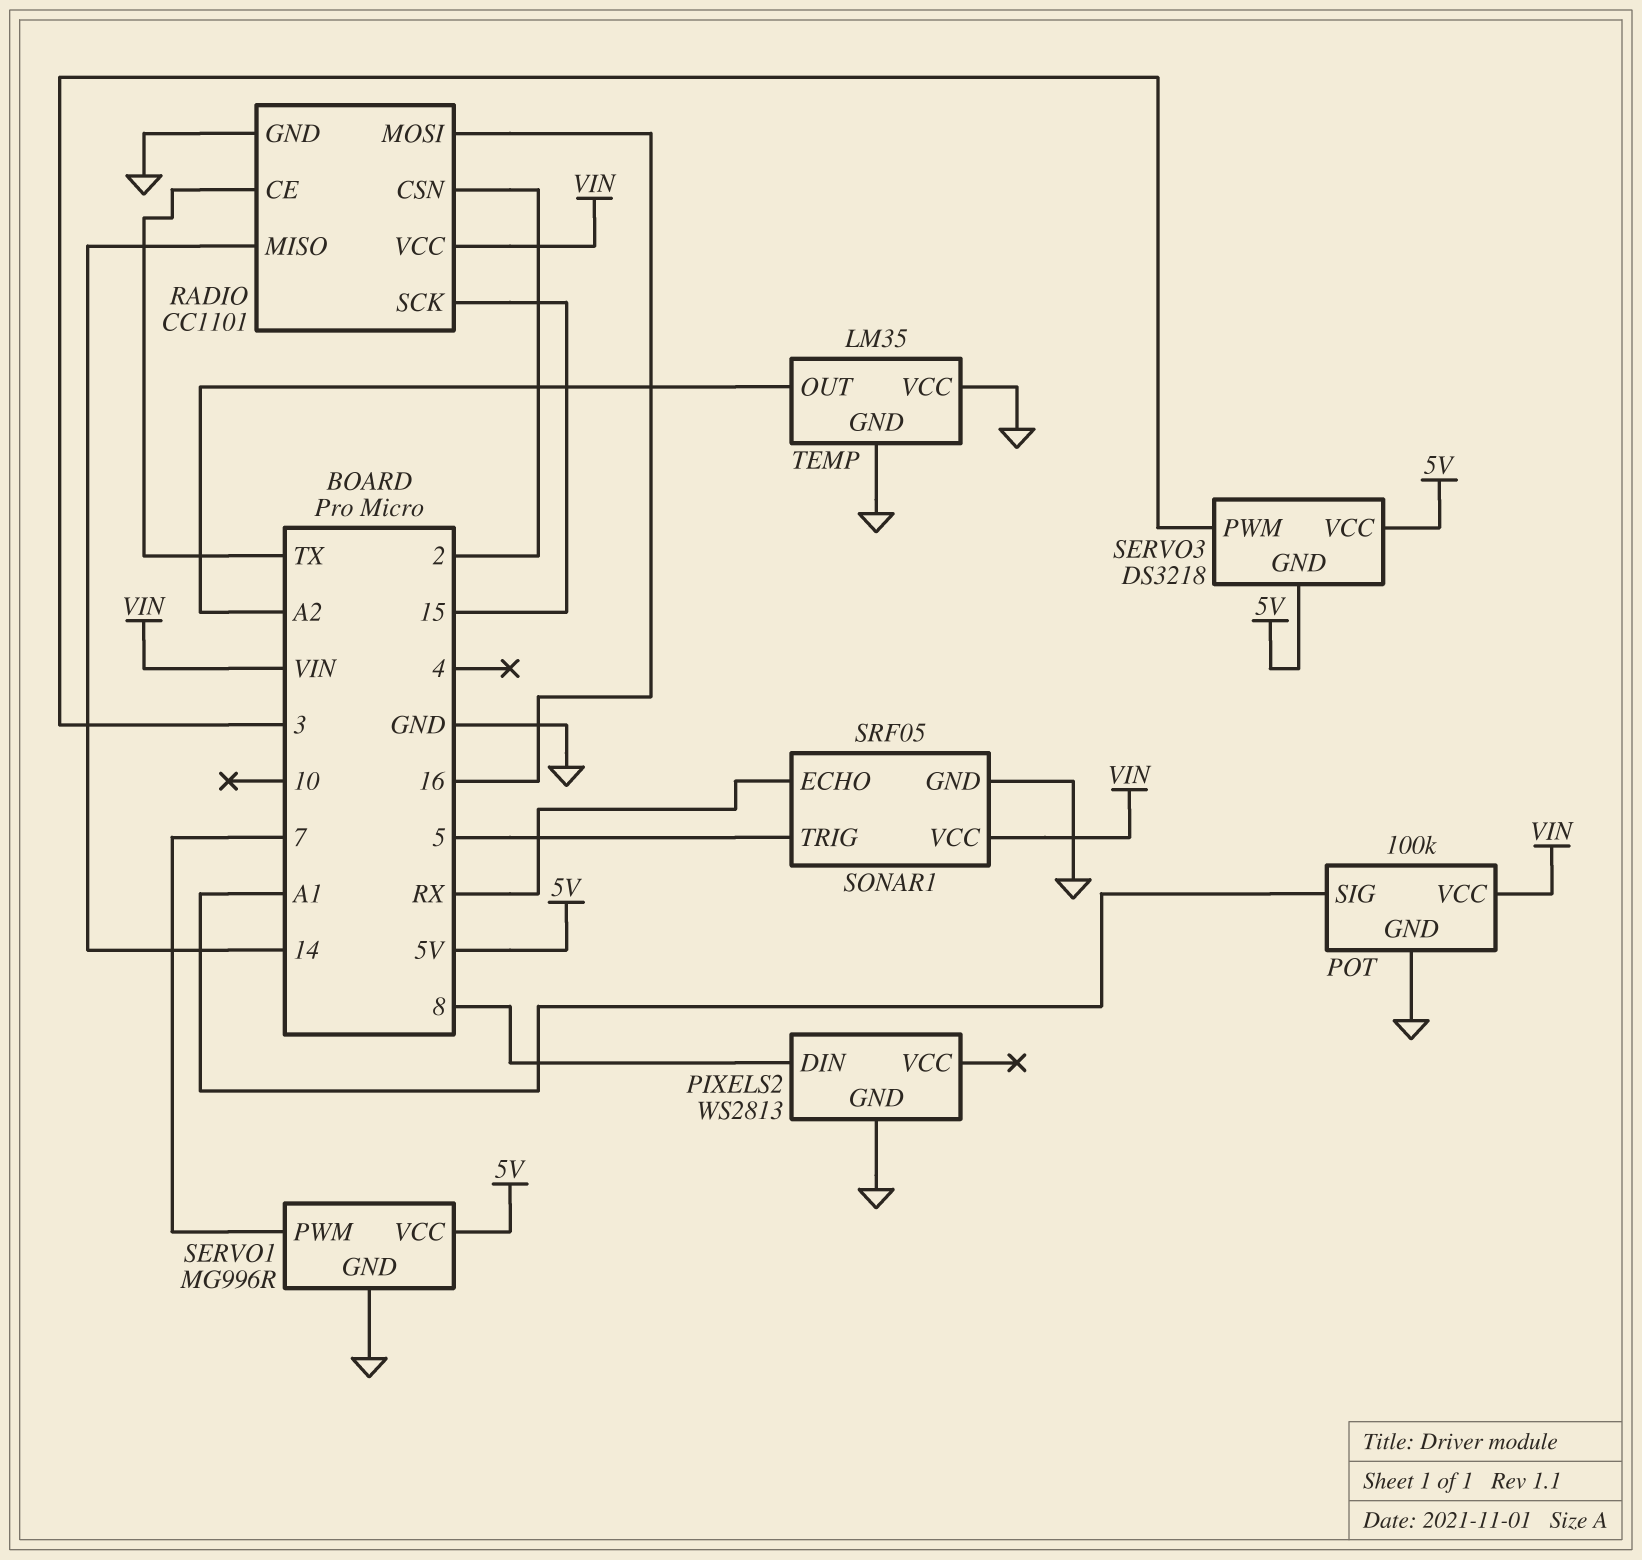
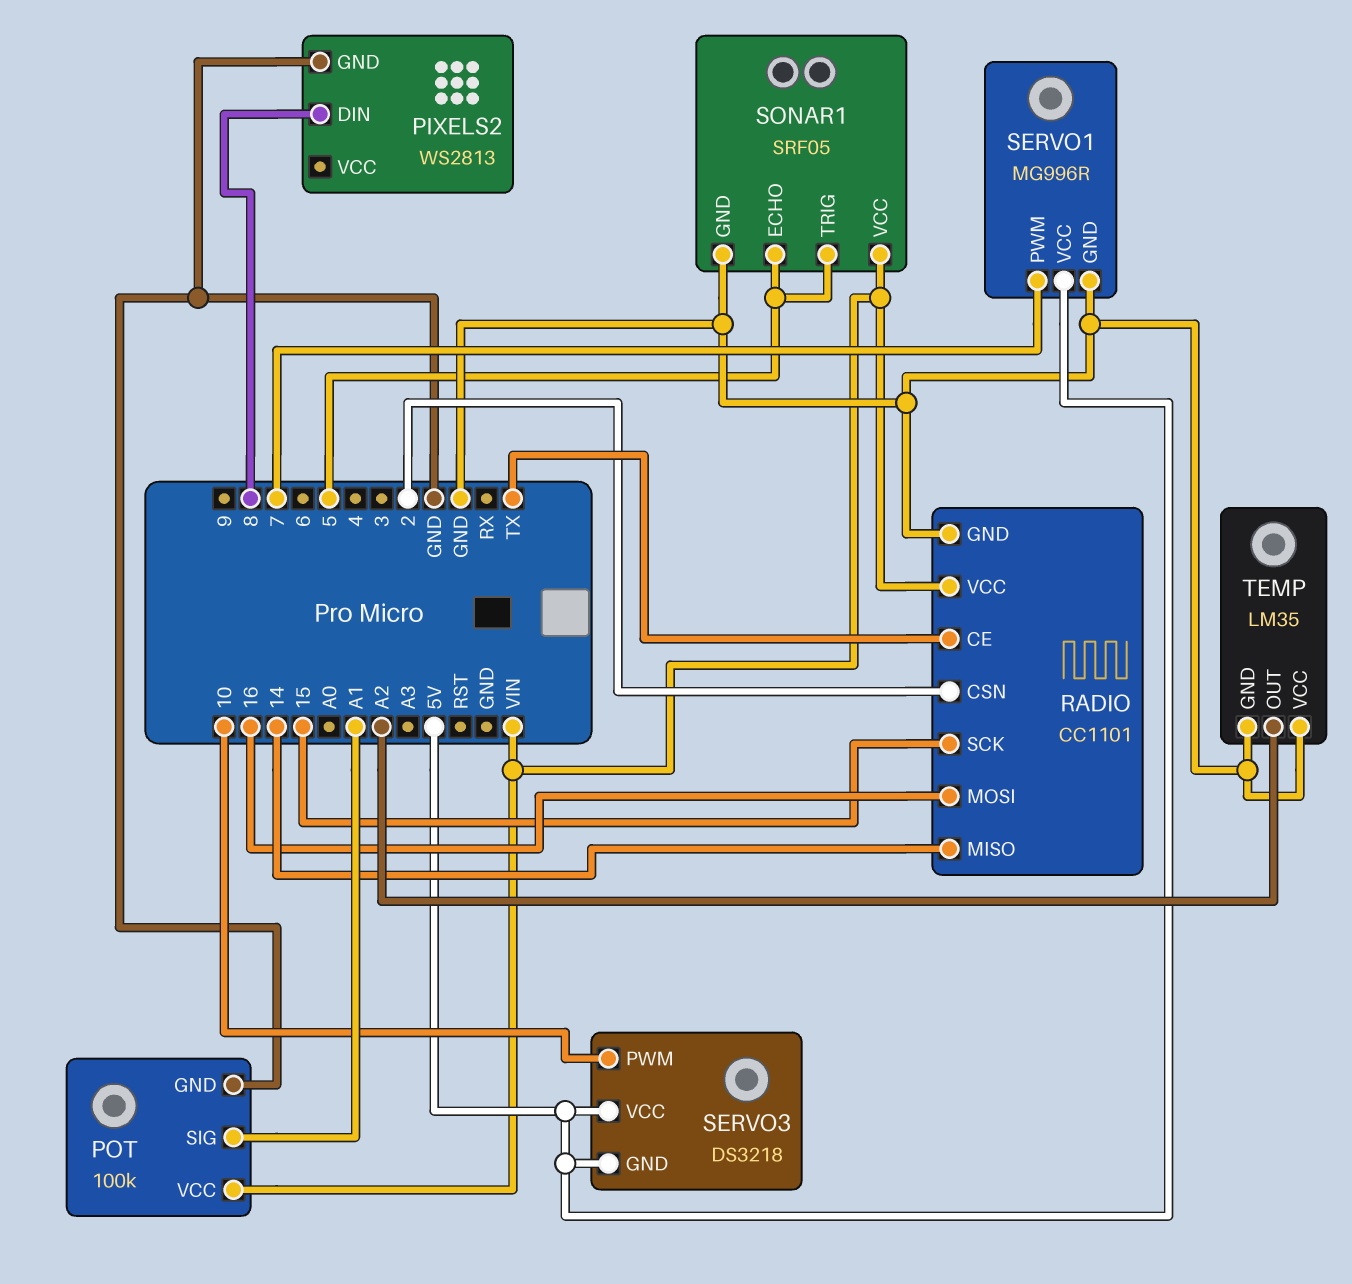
SERVO3 pin PWM: 3 -> 10
SONAR1 pin ECHO: RX -> 5

